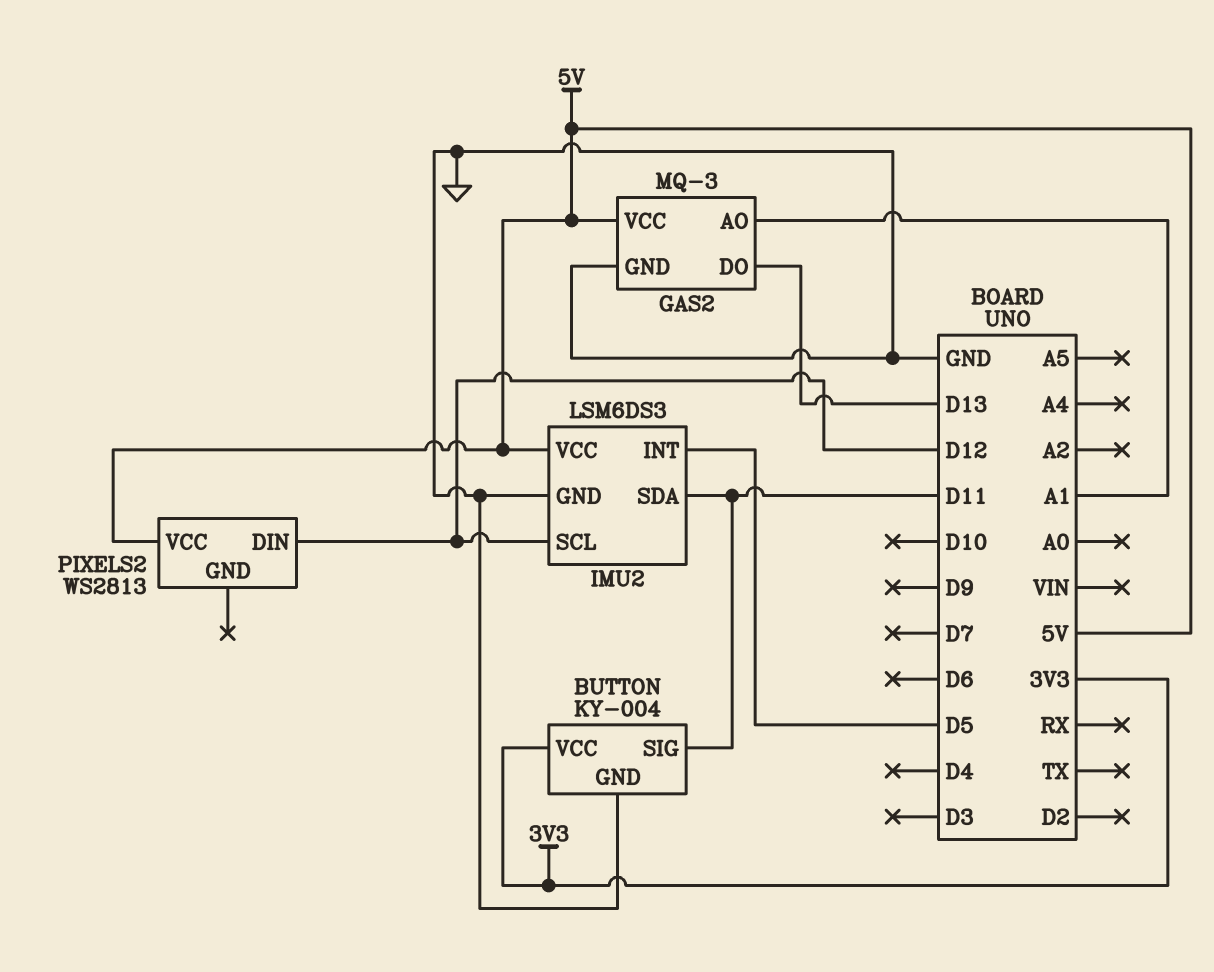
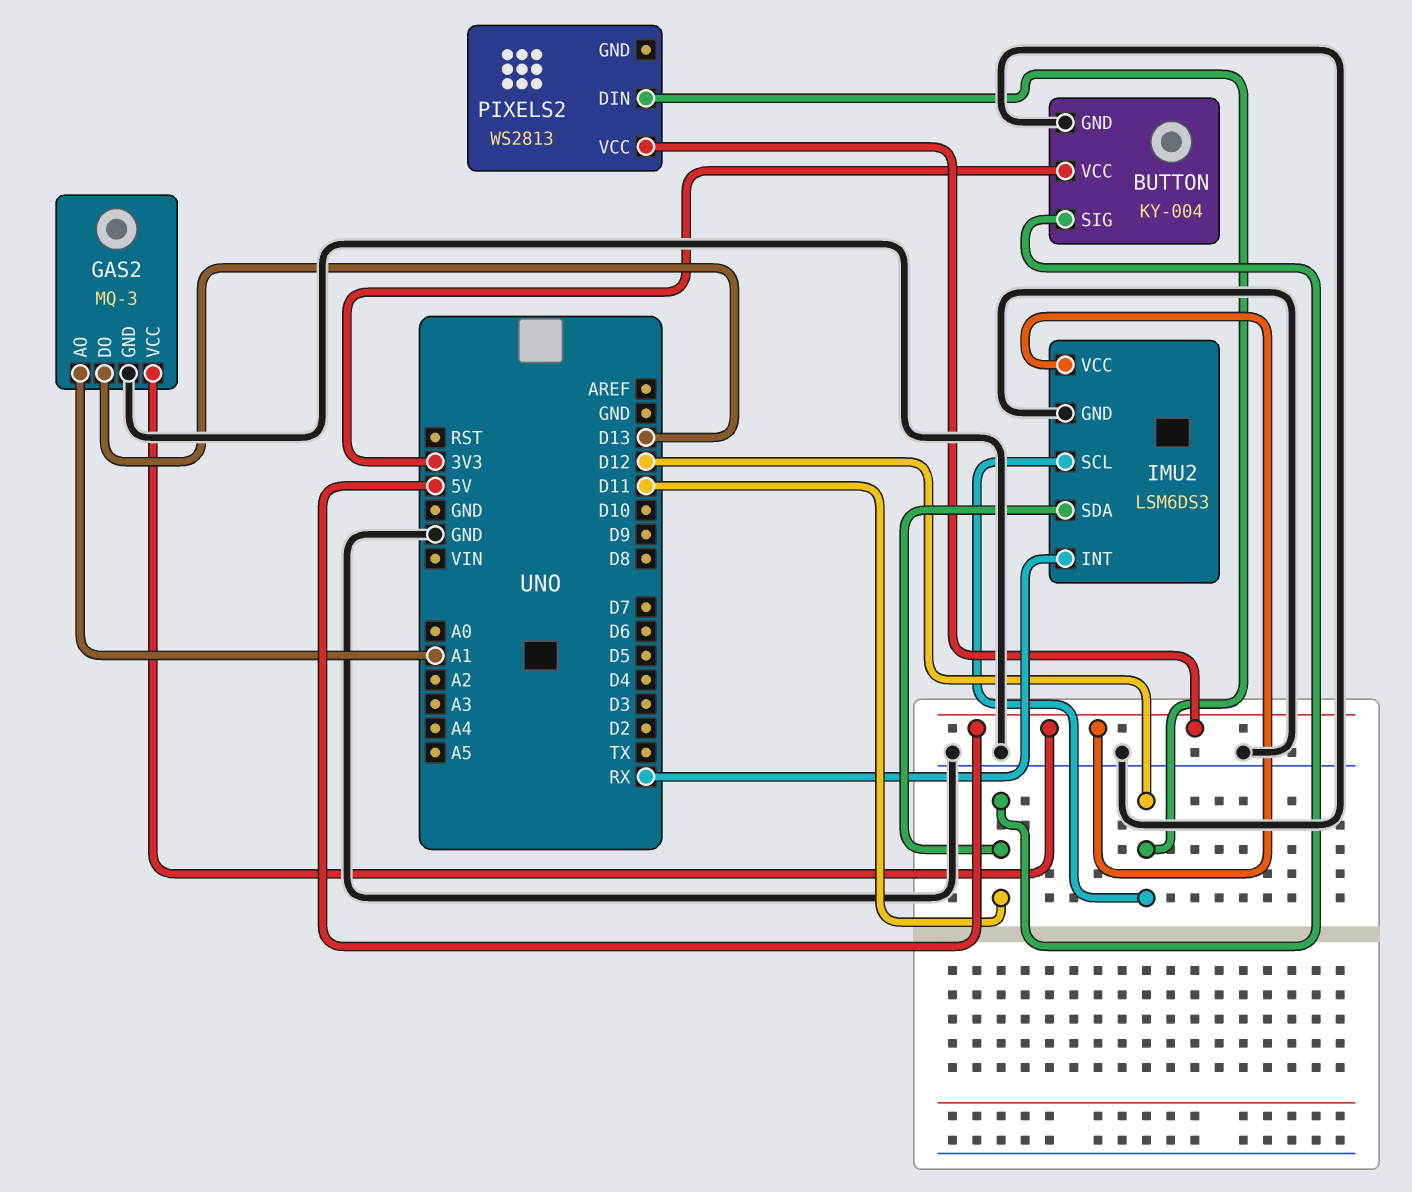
IMU2 pin INT: D5 -> RX

